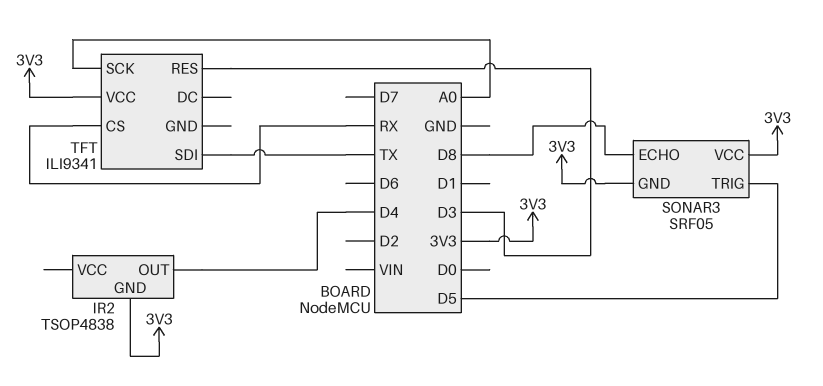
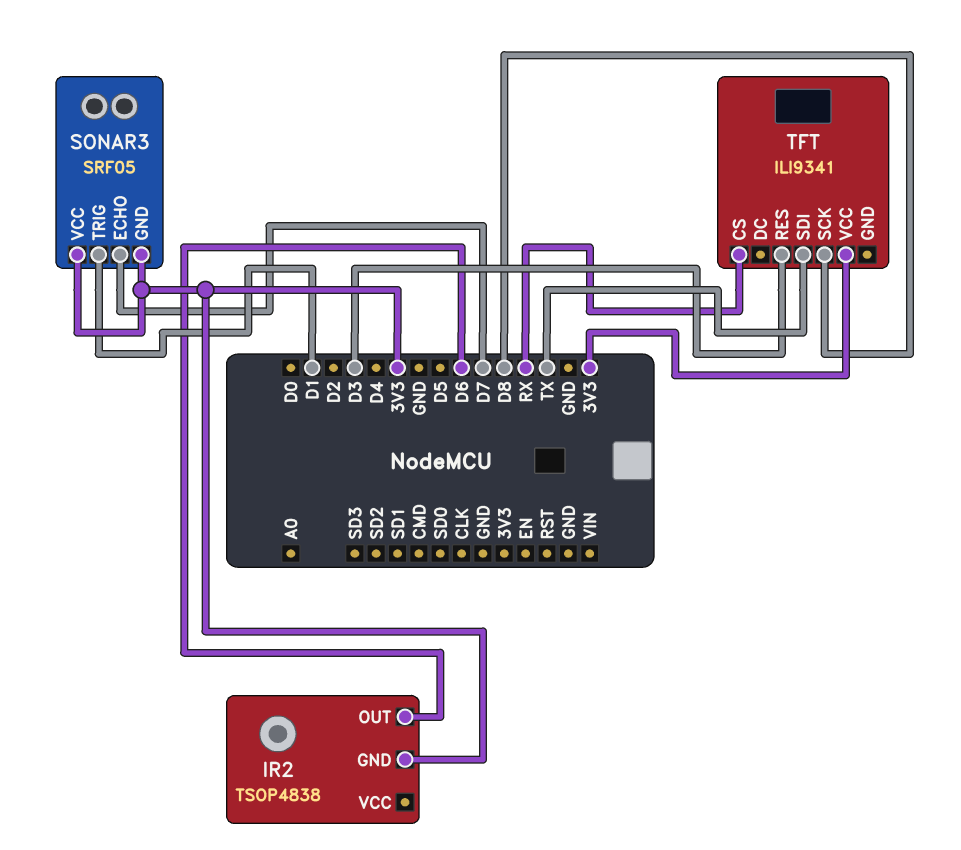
IR2 pin OUT: D4 -> D6
SONAR3 pin ECHO: D8 -> D7
SONAR3 pin TRIG: D5 -> D1
TFT pin SCK: A0 -> D8

